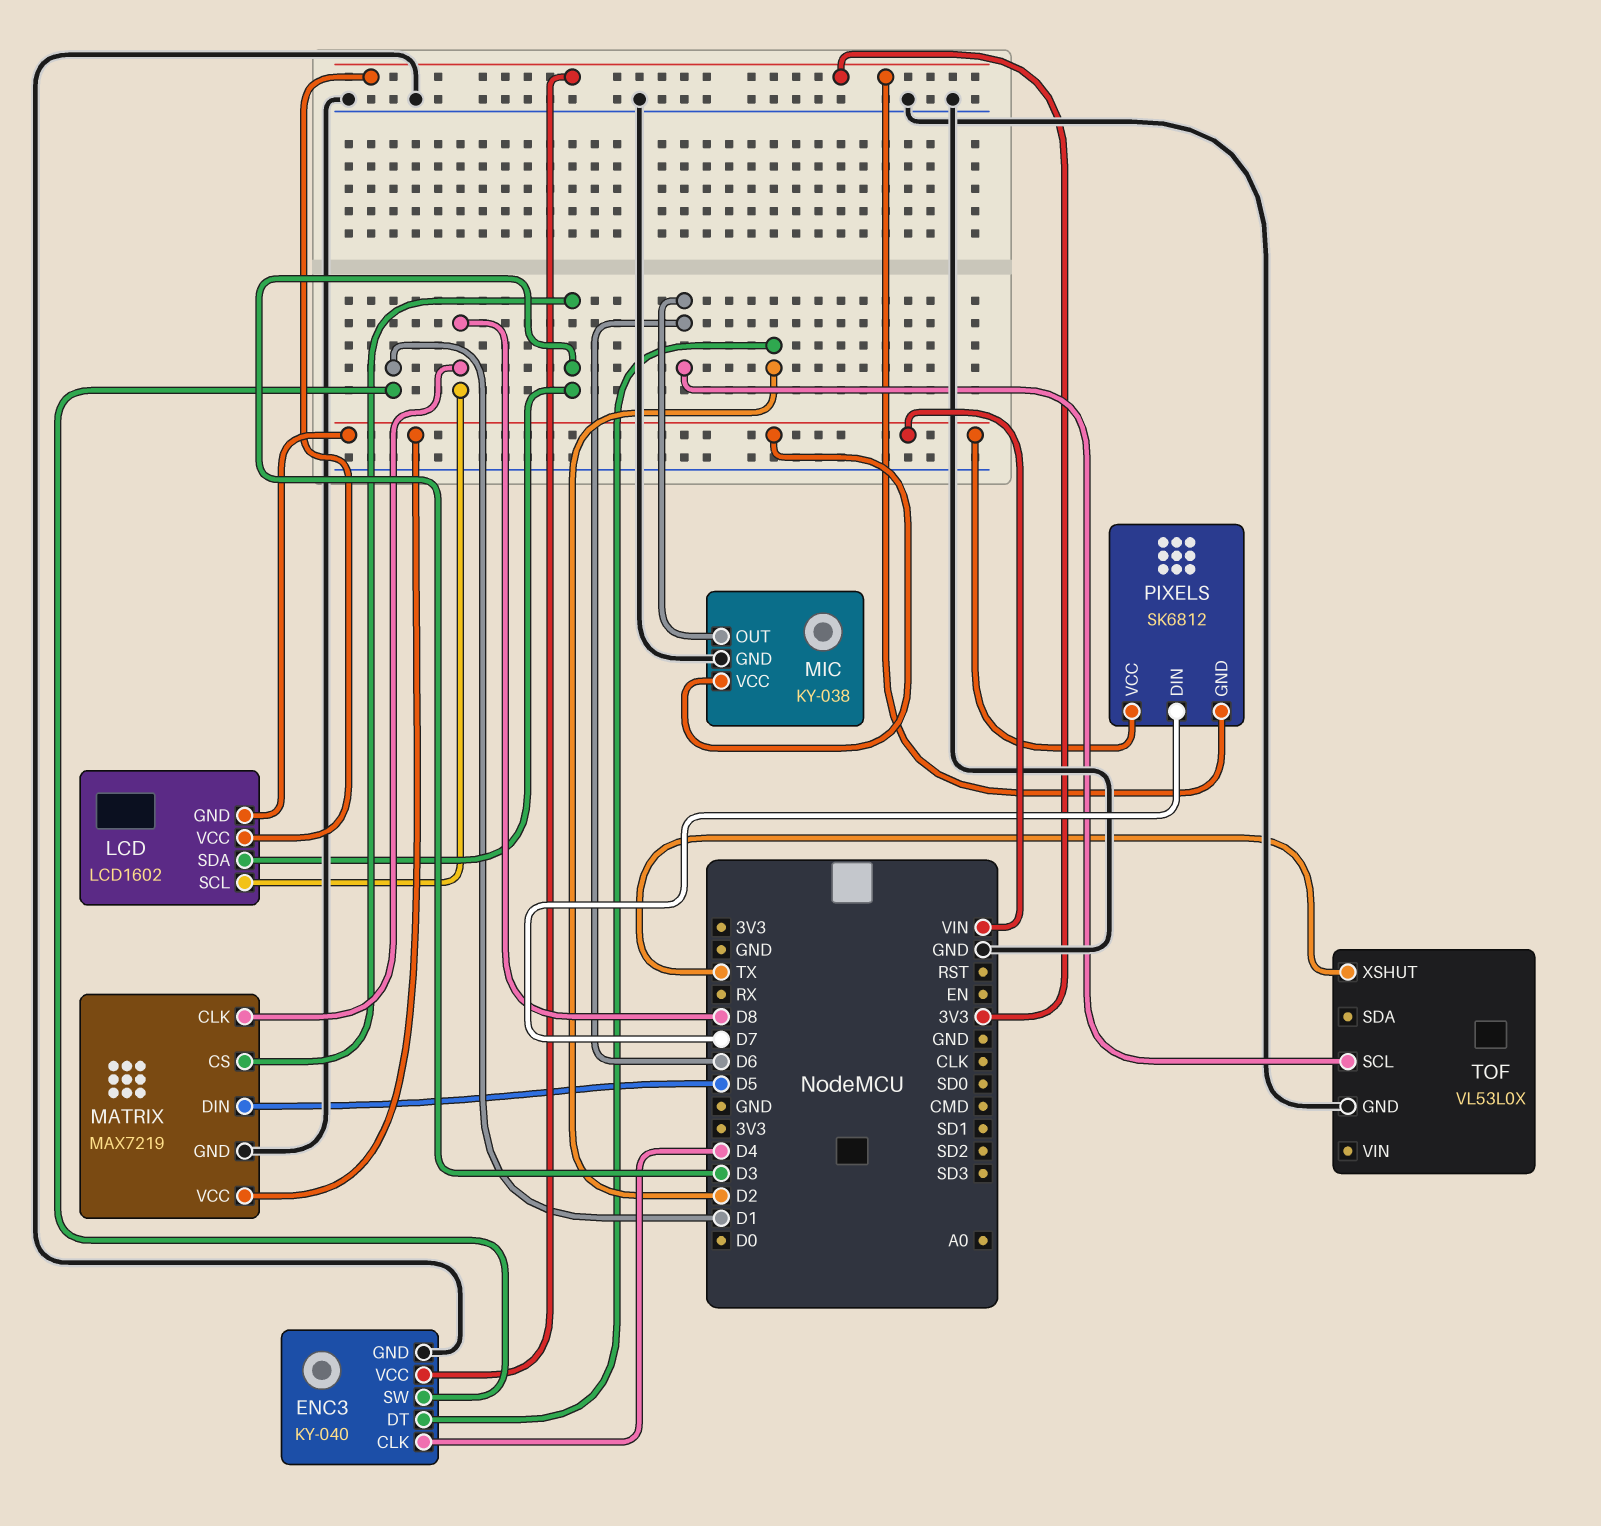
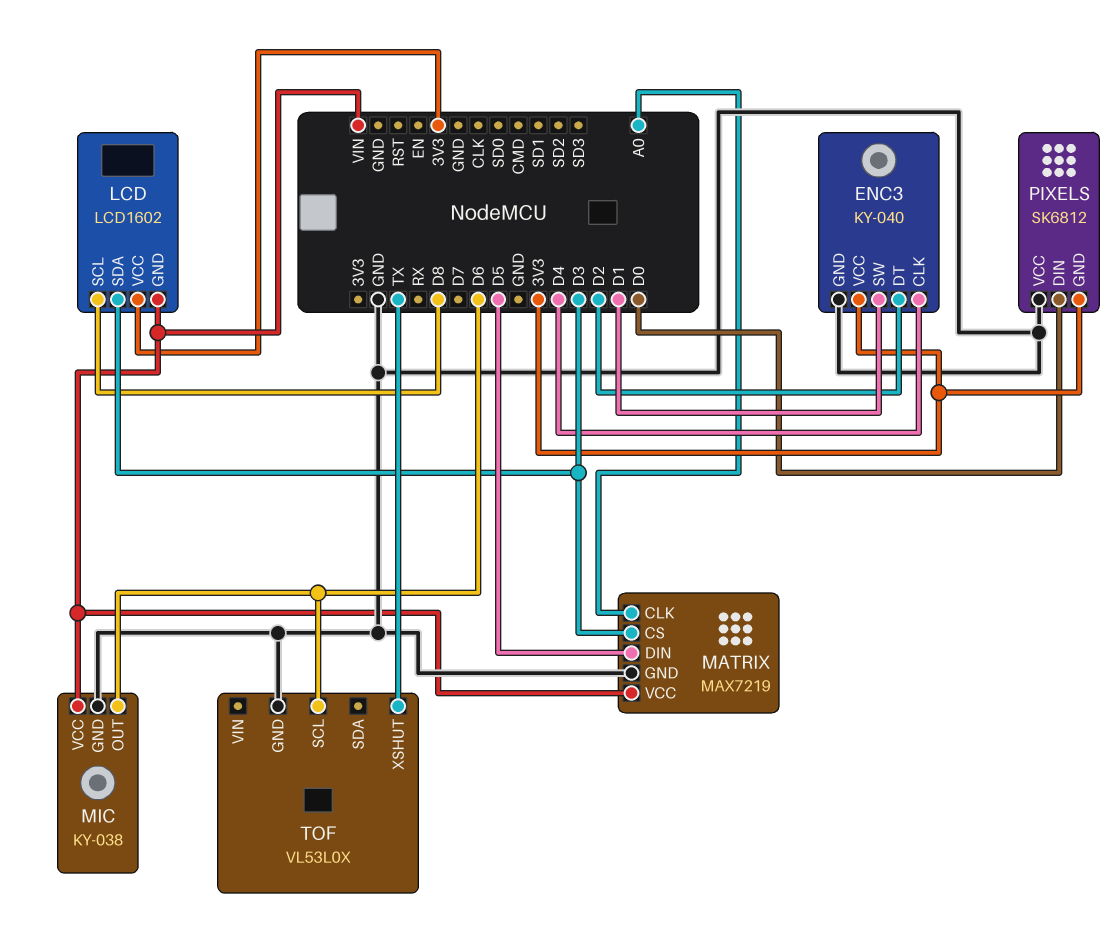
MATRIX pin CLK: D8 -> A0
PIXELS pin DIN: D7 -> D0
PIXELS pin VCC: VIN -> GND

